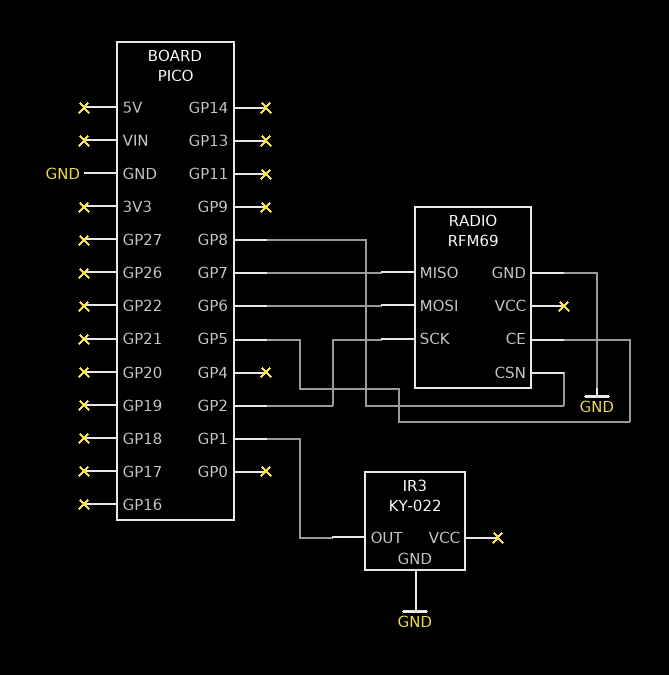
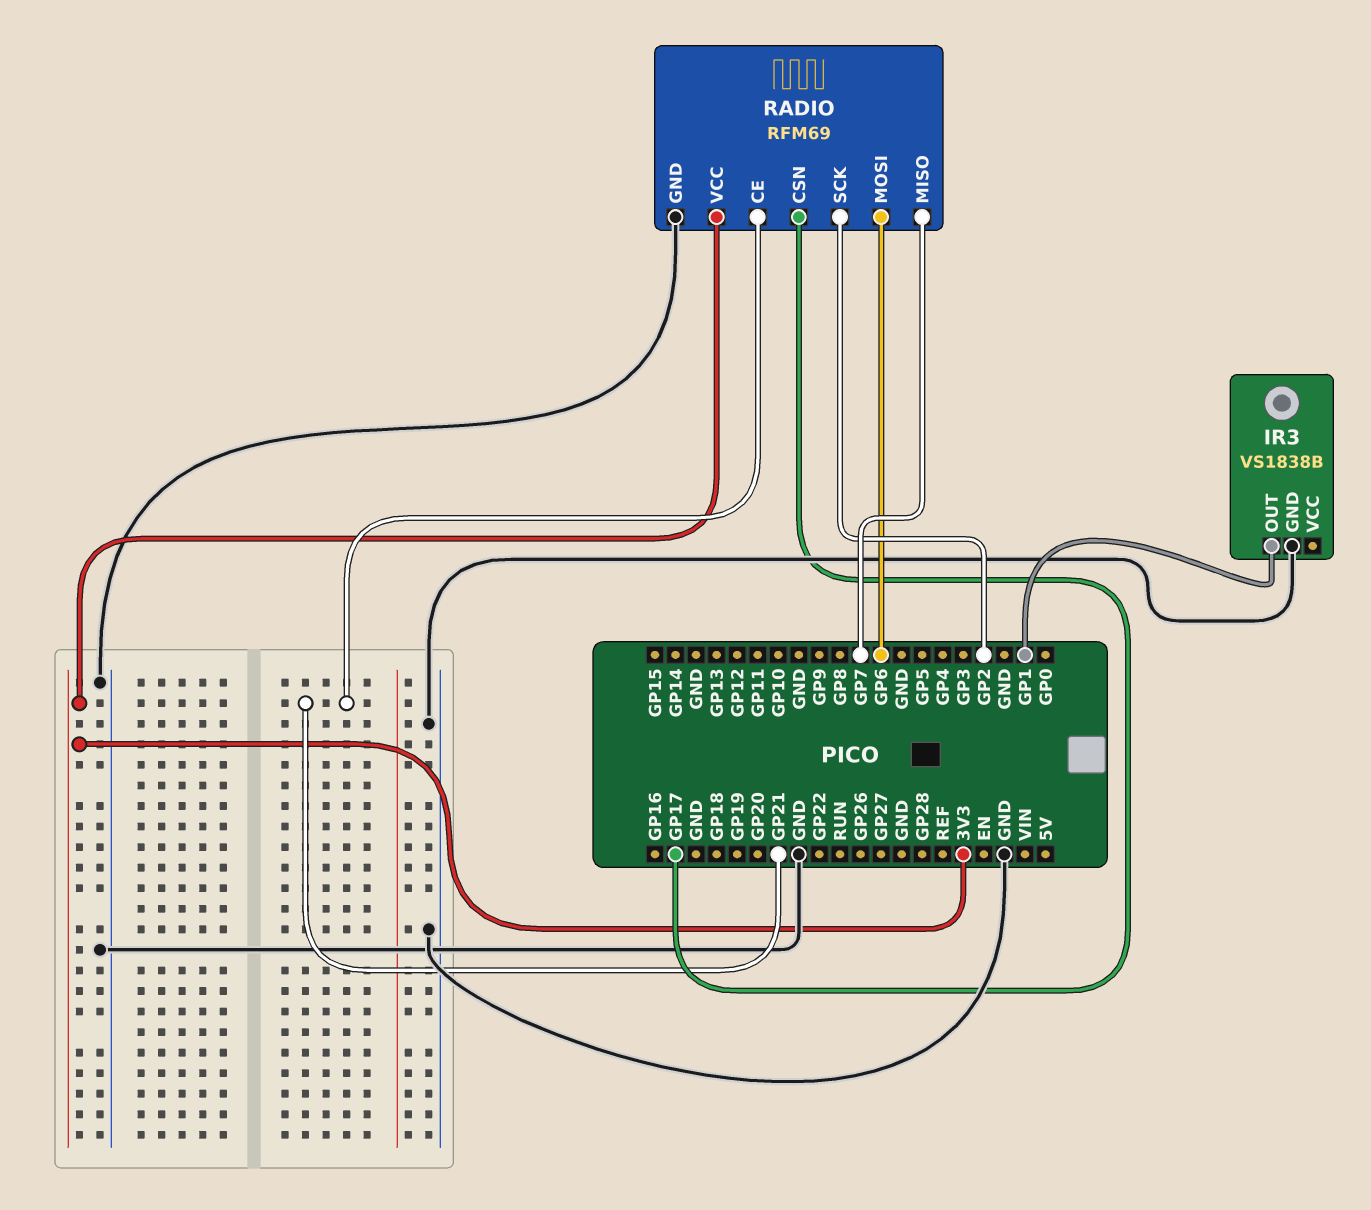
IR3: KY-022 -> VS1838B
RADIO pin CE: GP5 -> GP21
RADIO pin CSN: GP8 -> GP17
RADIO pin VCC: none -> 3V3

